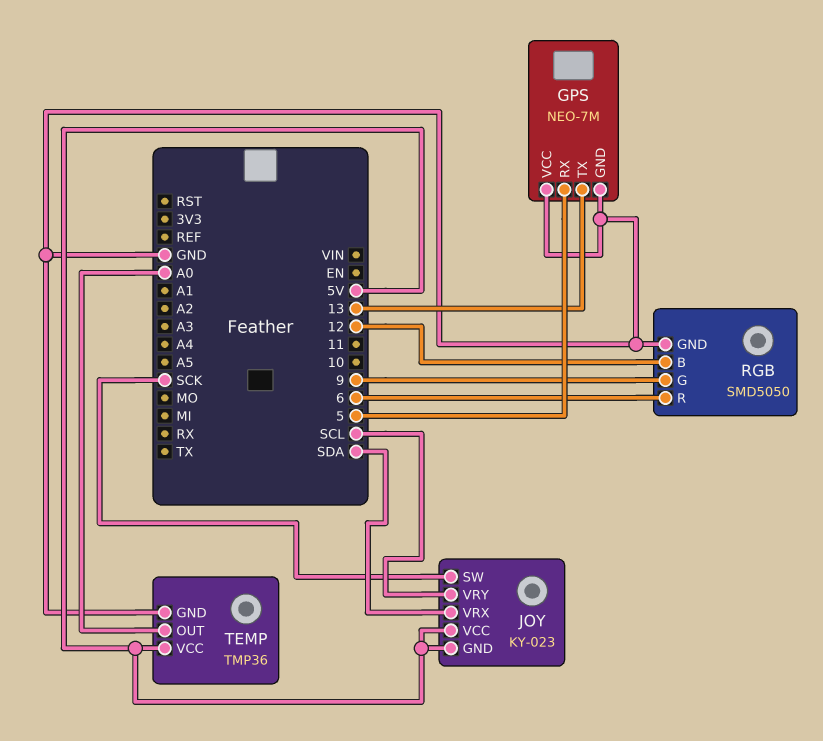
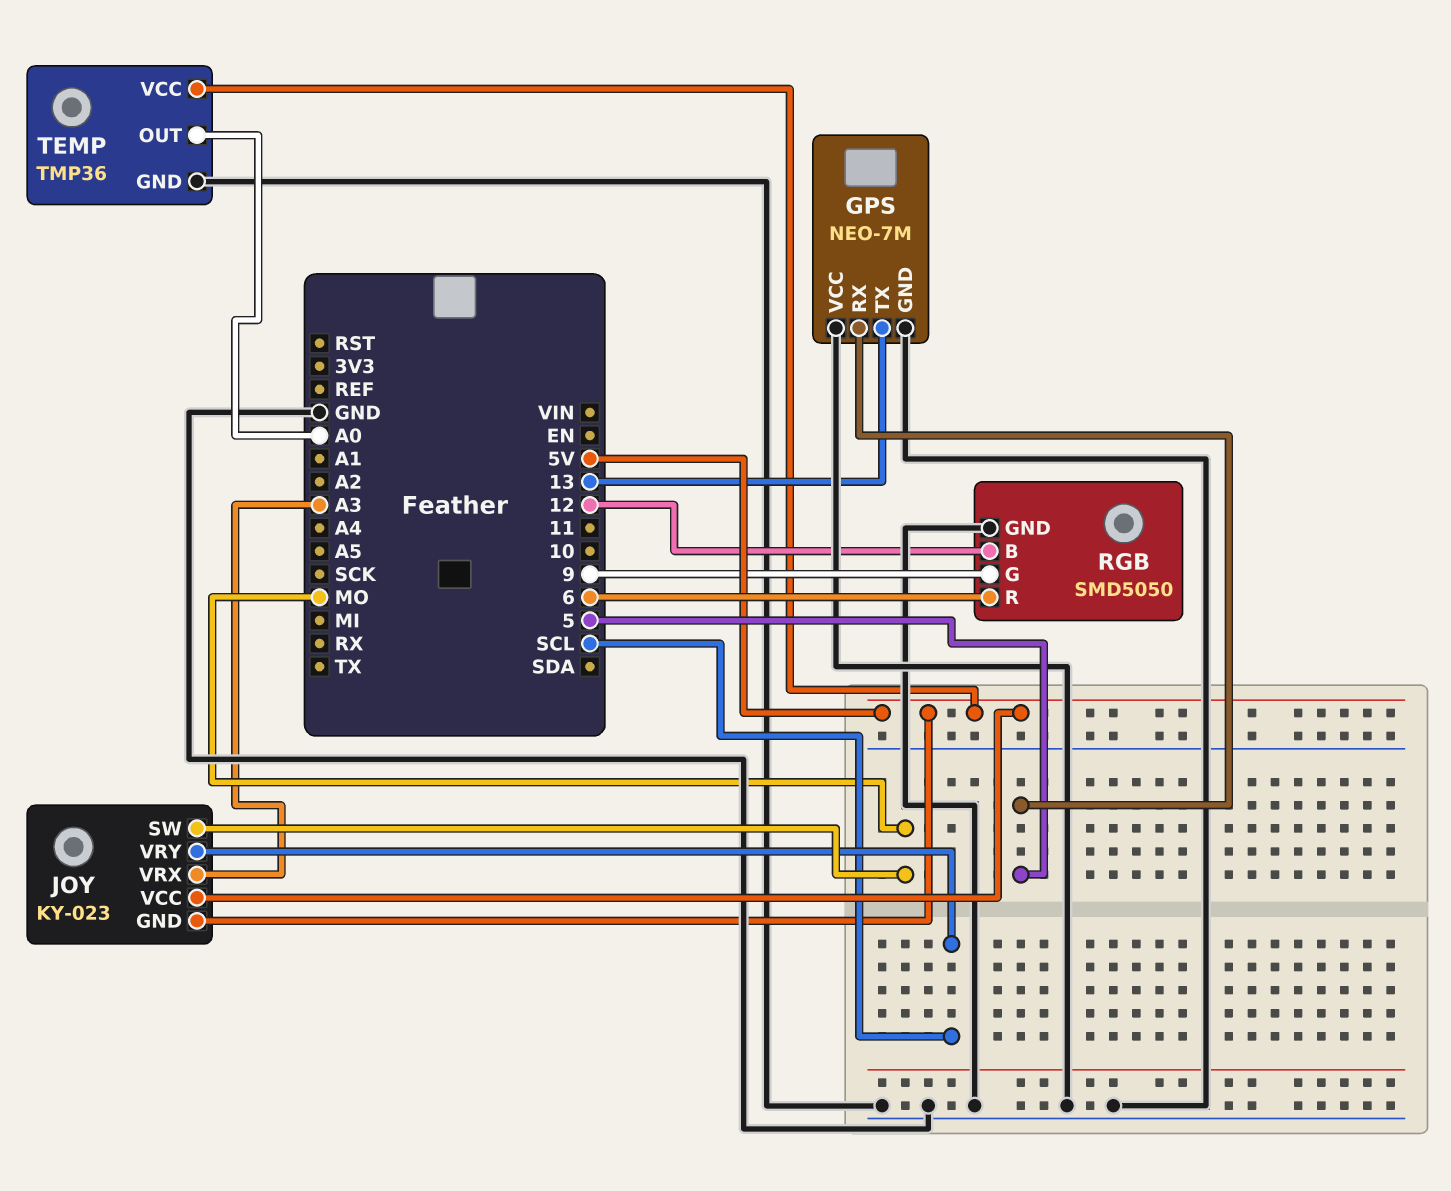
JOY pin SW: SCK -> MO
JOY pin VRX: SDA -> A3

